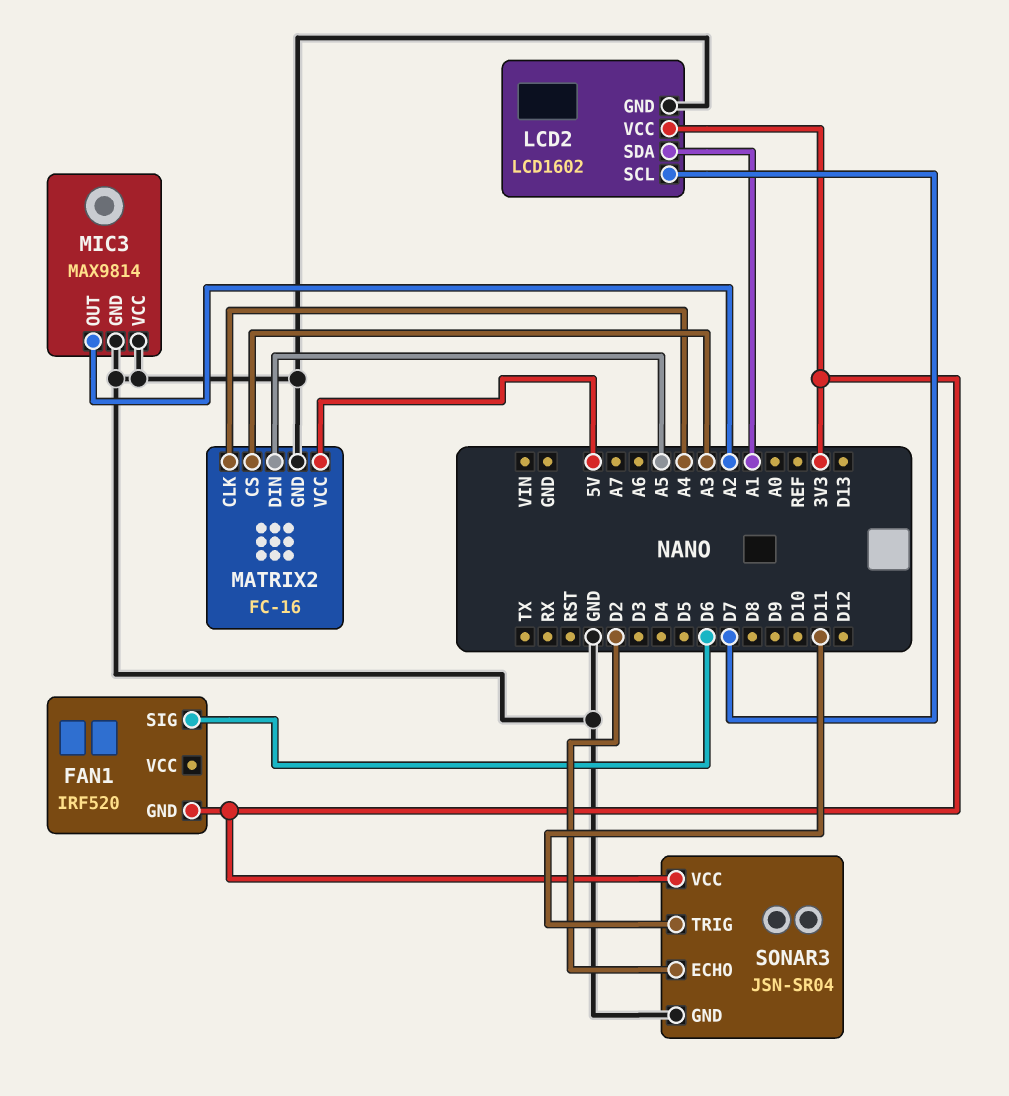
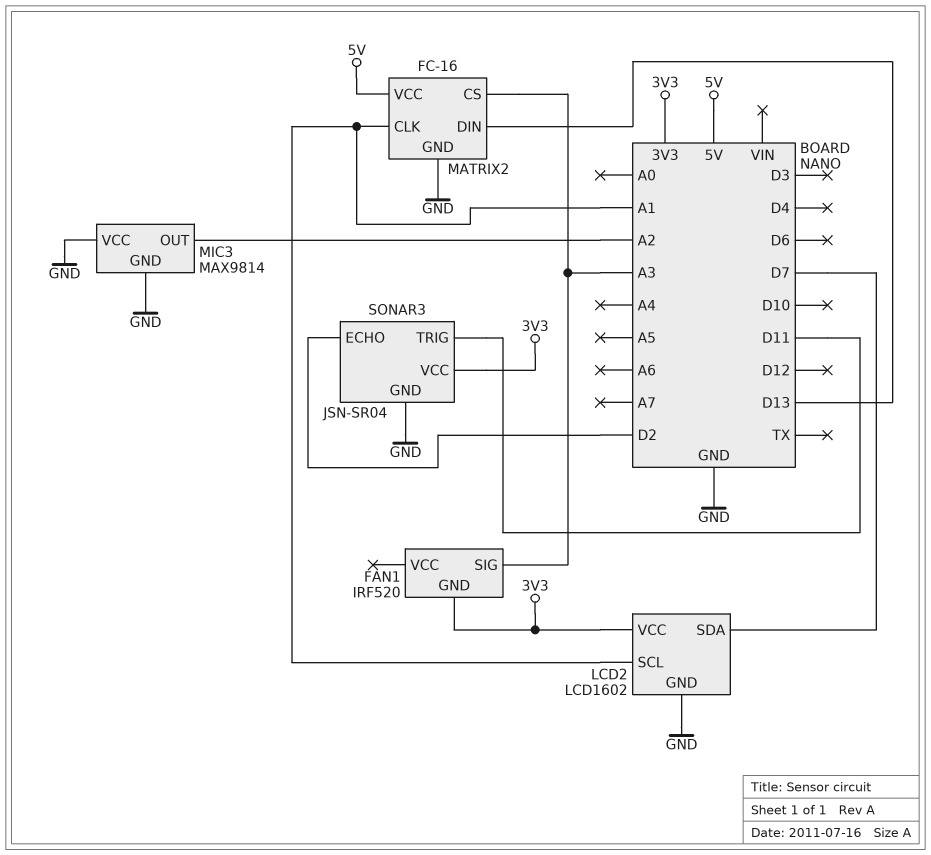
FAN1 pin SIG: D6 -> A3
LCD2 pin SCL: D7 -> A1
LCD2 pin SDA: A1 -> D7
MATRIX2 pin CLK: A4 -> A1
MATRIX2 pin DIN: A5 -> D13

